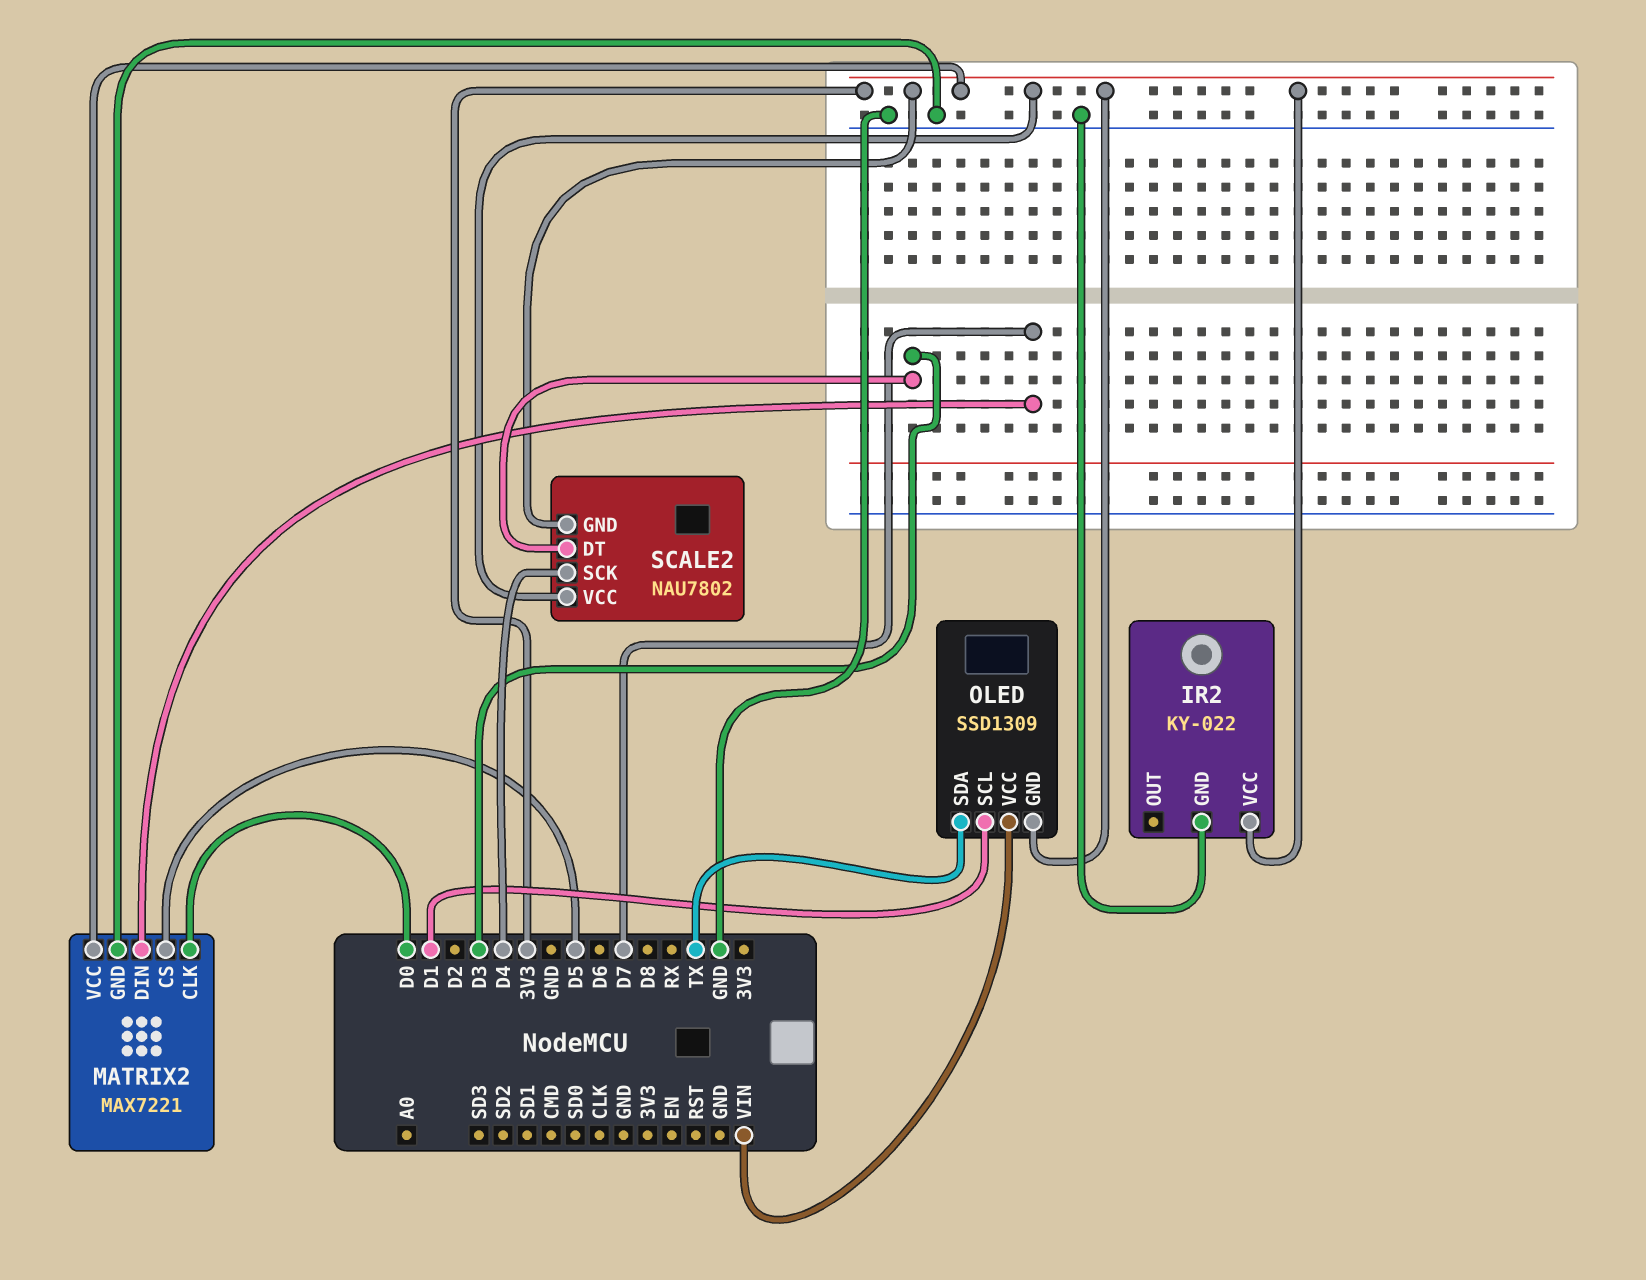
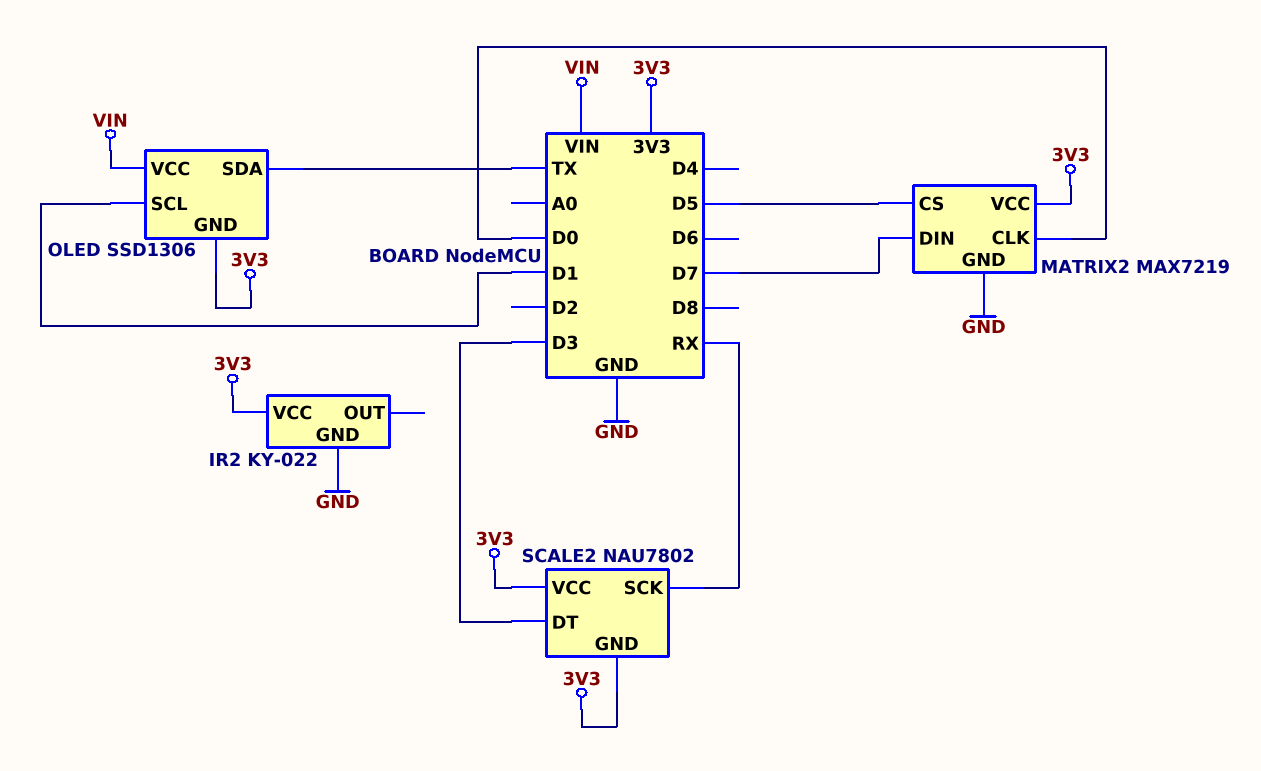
MATRIX2: MAX7221 -> MAX7219
OLED: SSD1309 -> SSD1306
SCALE2 pin SCK: D4 -> RX

